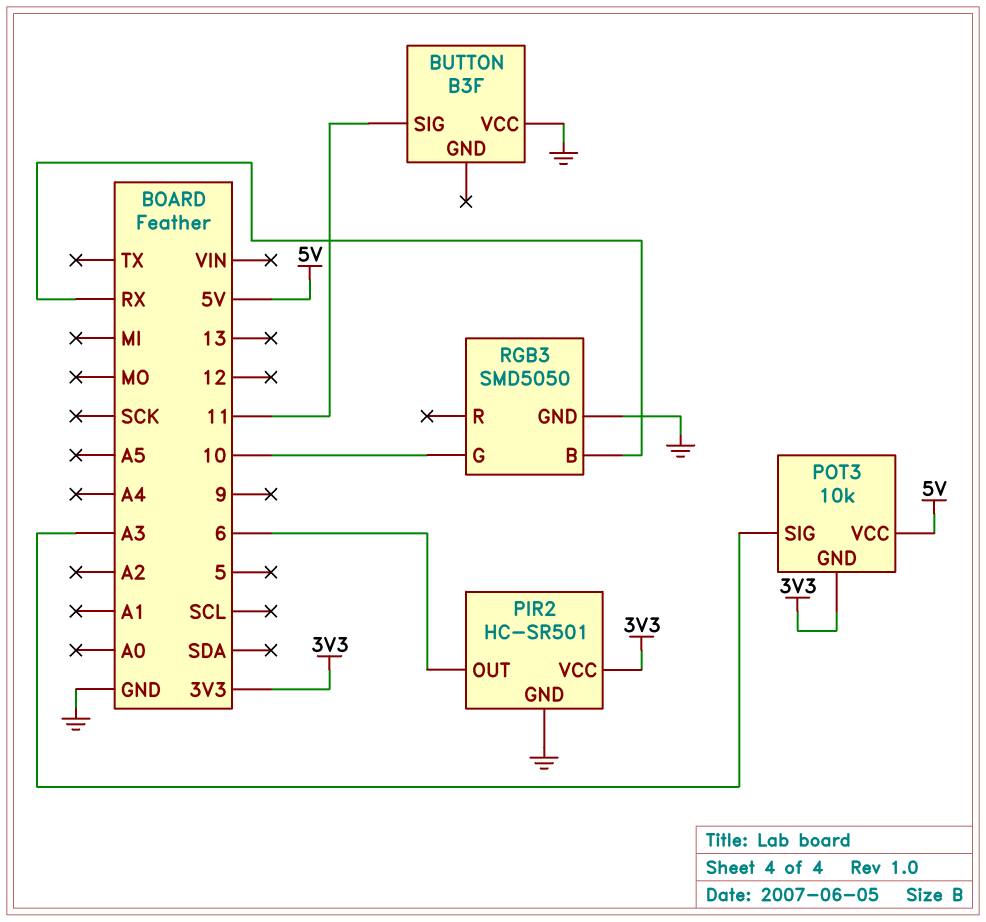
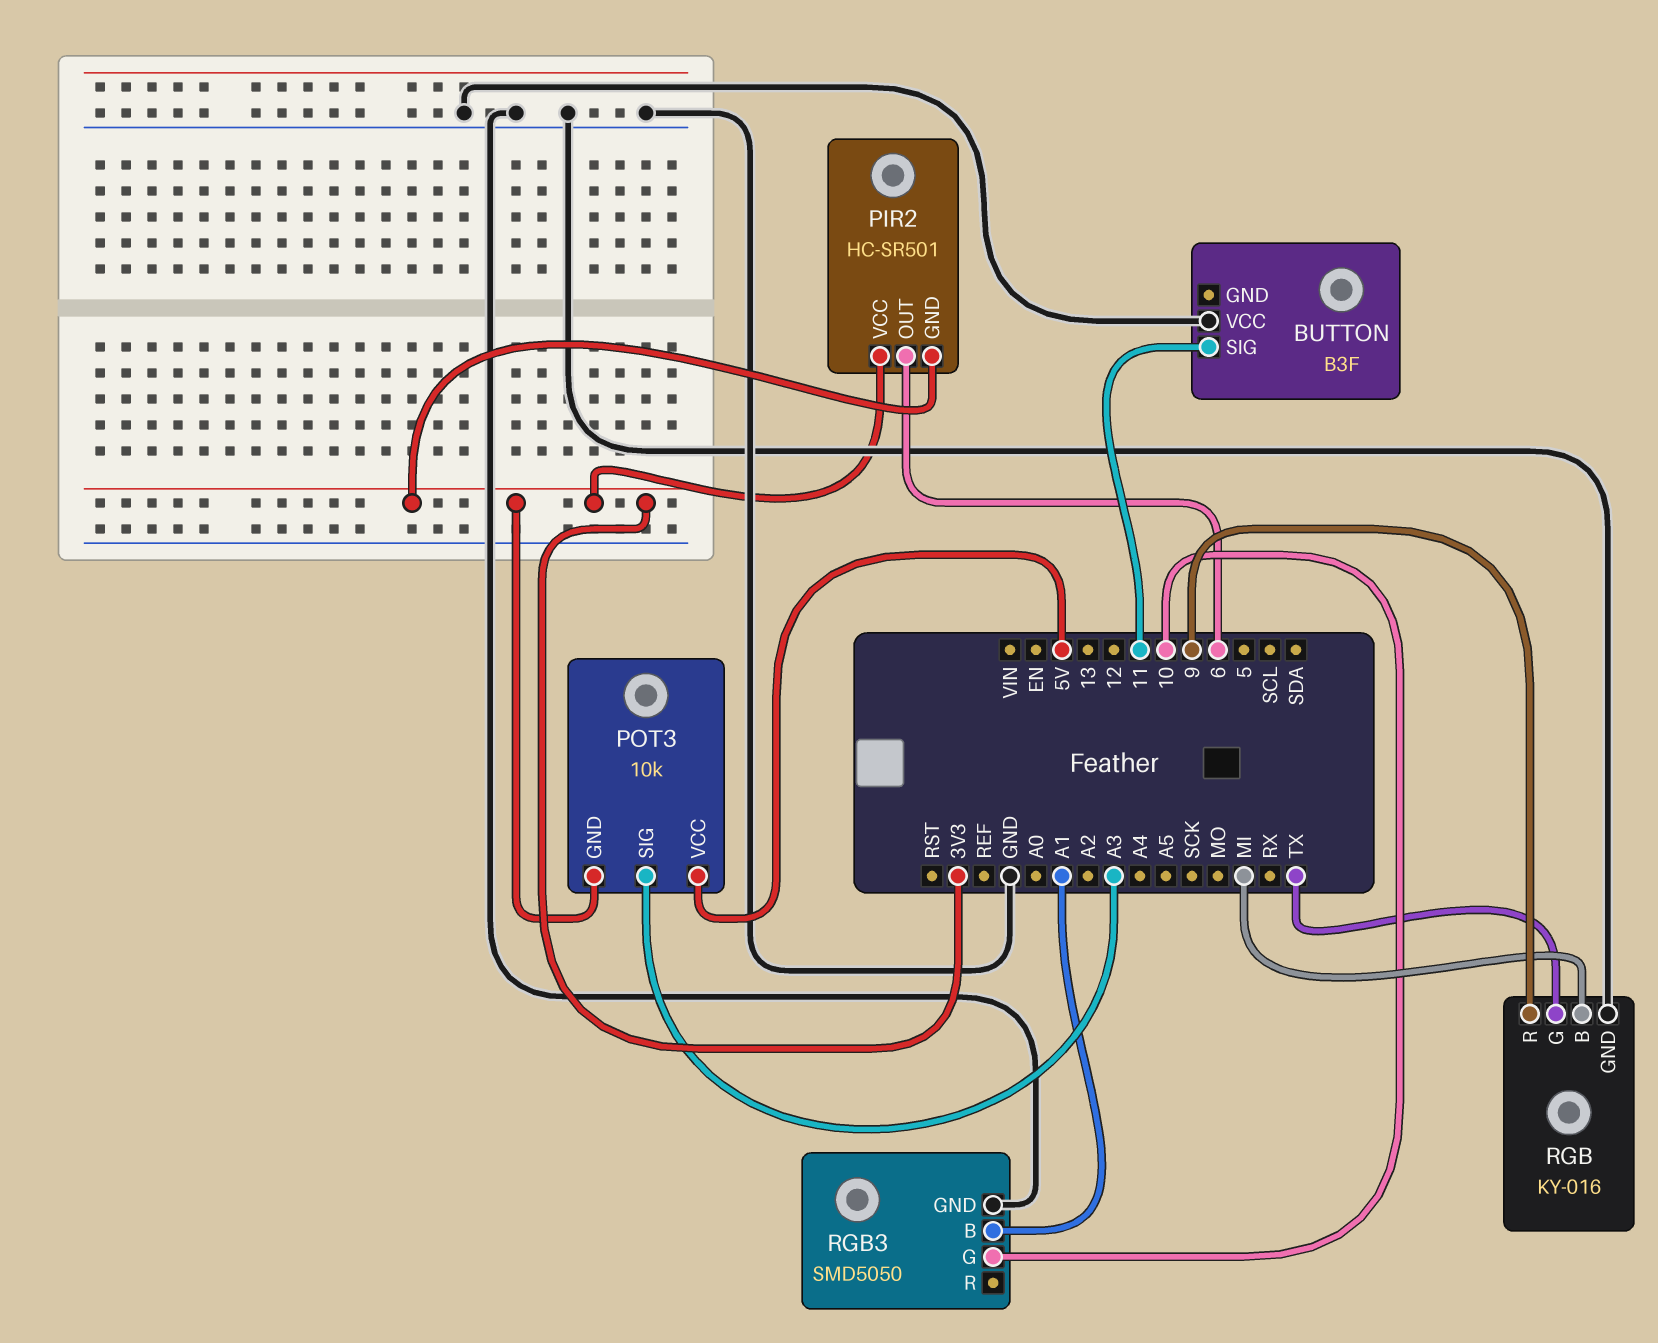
PIR2 pin GND: GND -> 3V3
RGB: none -> KY-016
RGB pin B: none -> MI
RGB pin G: none -> TX
RGB pin GND: none -> GND
RGB pin R: none -> 9
RGB3 pin B: RX -> A1

